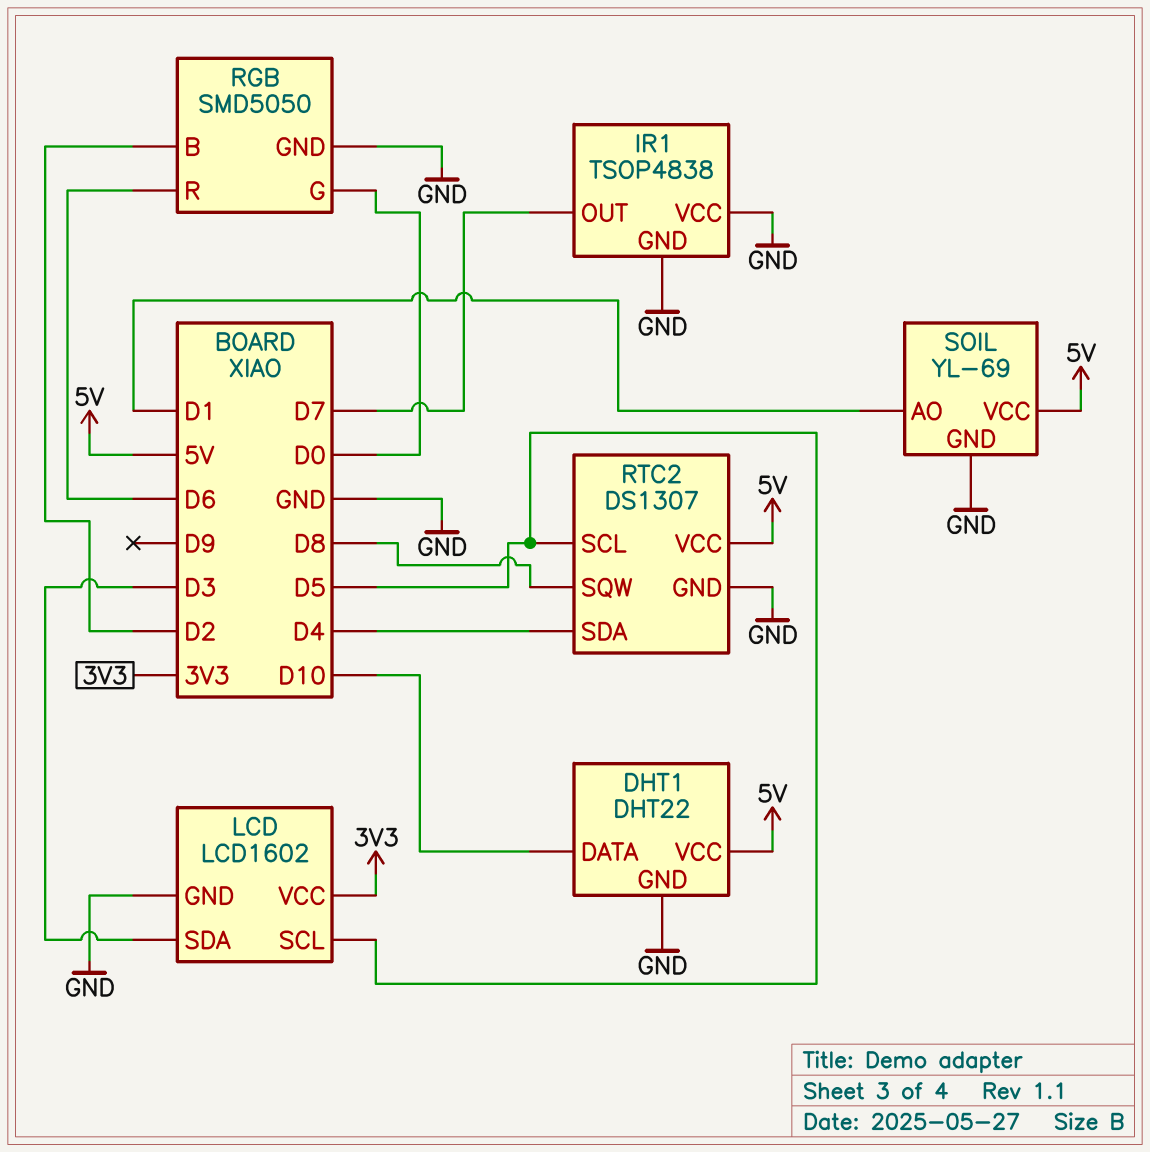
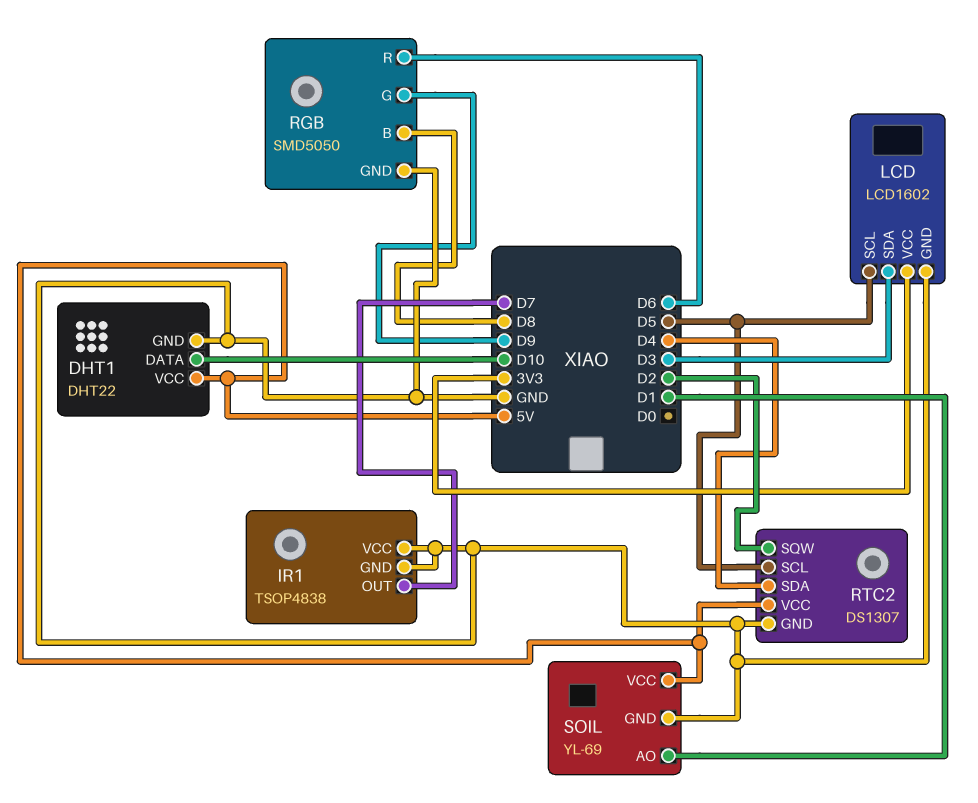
RGB pin B: D2 -> D8
RGB pin G: D0 -> D9
RTC2 pin SQW: D8 -> D2

